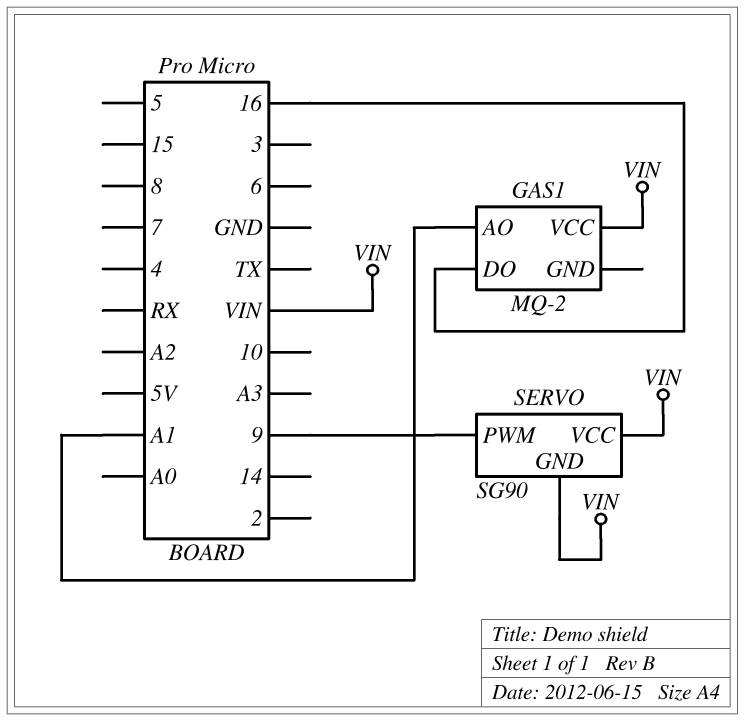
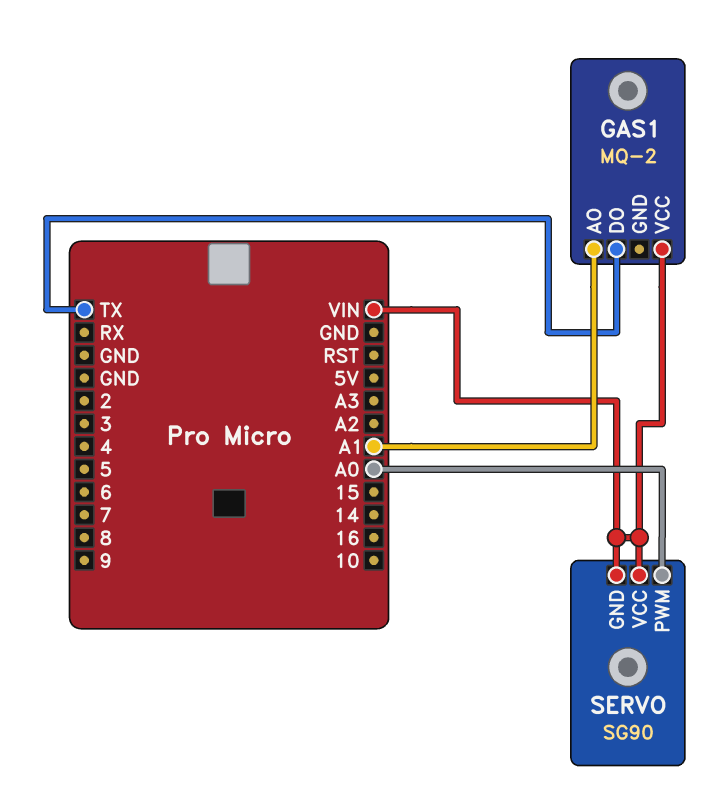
GAS1 pin DO: 16 -> TX
SERVO pin PWM: 9 -> A0

